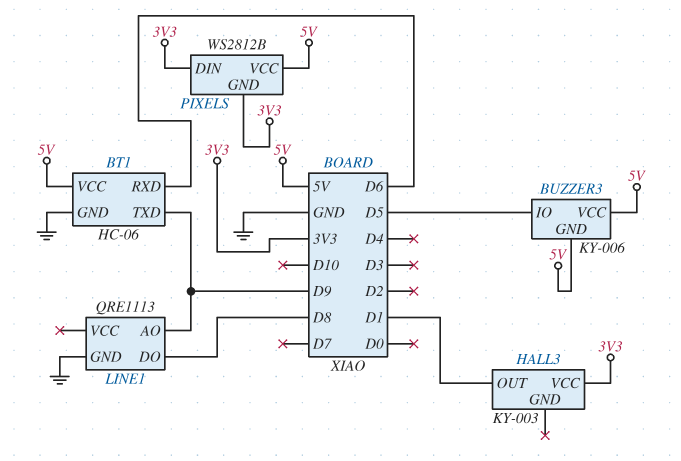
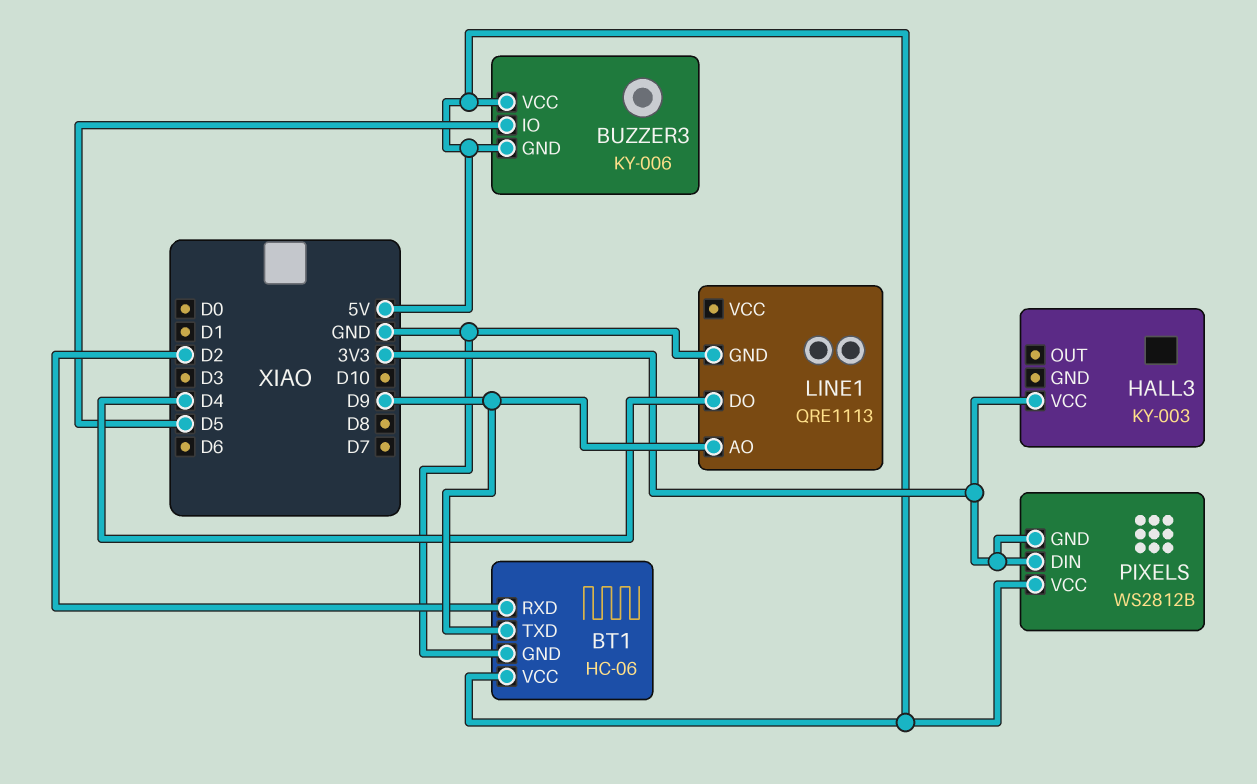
BT1 pin RXD: D6 -> D2
HALL3 pin OUT: D1 -> none
LINE1 pin DO: D8 -> D4

